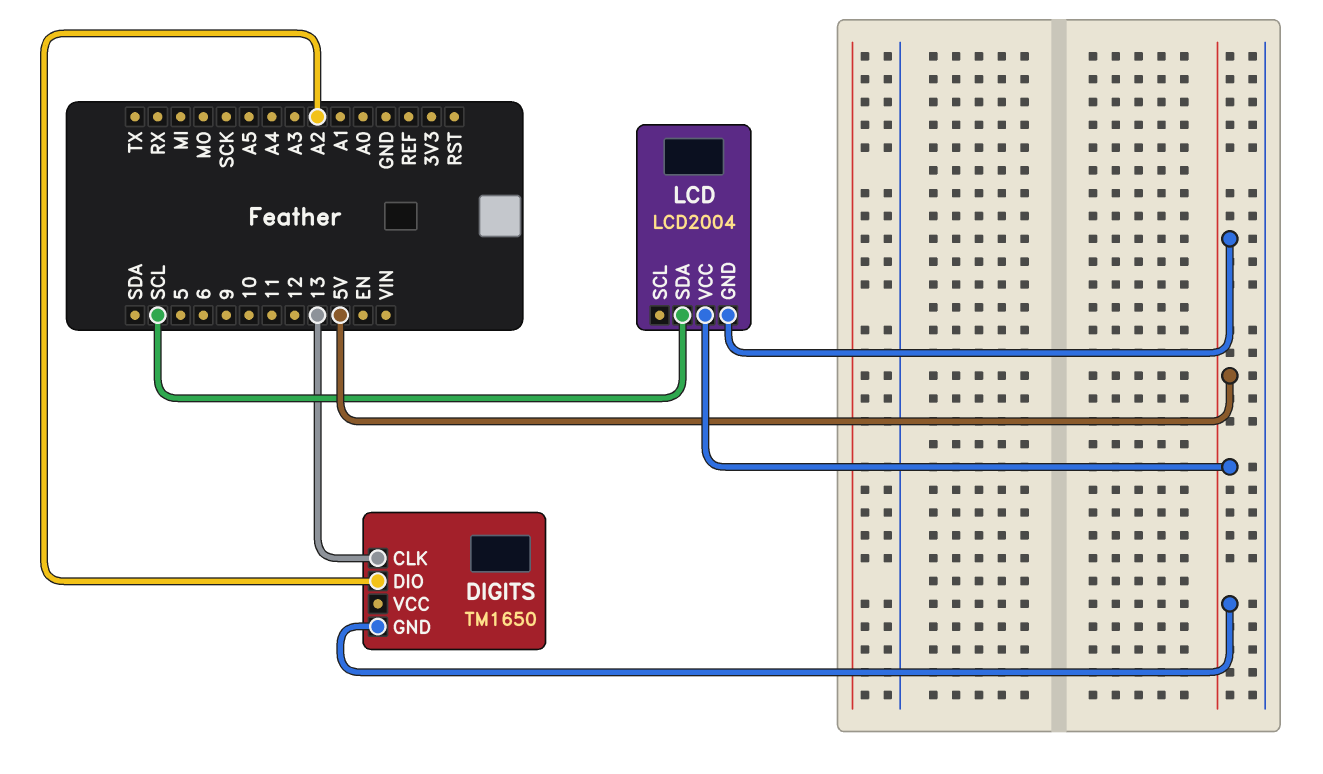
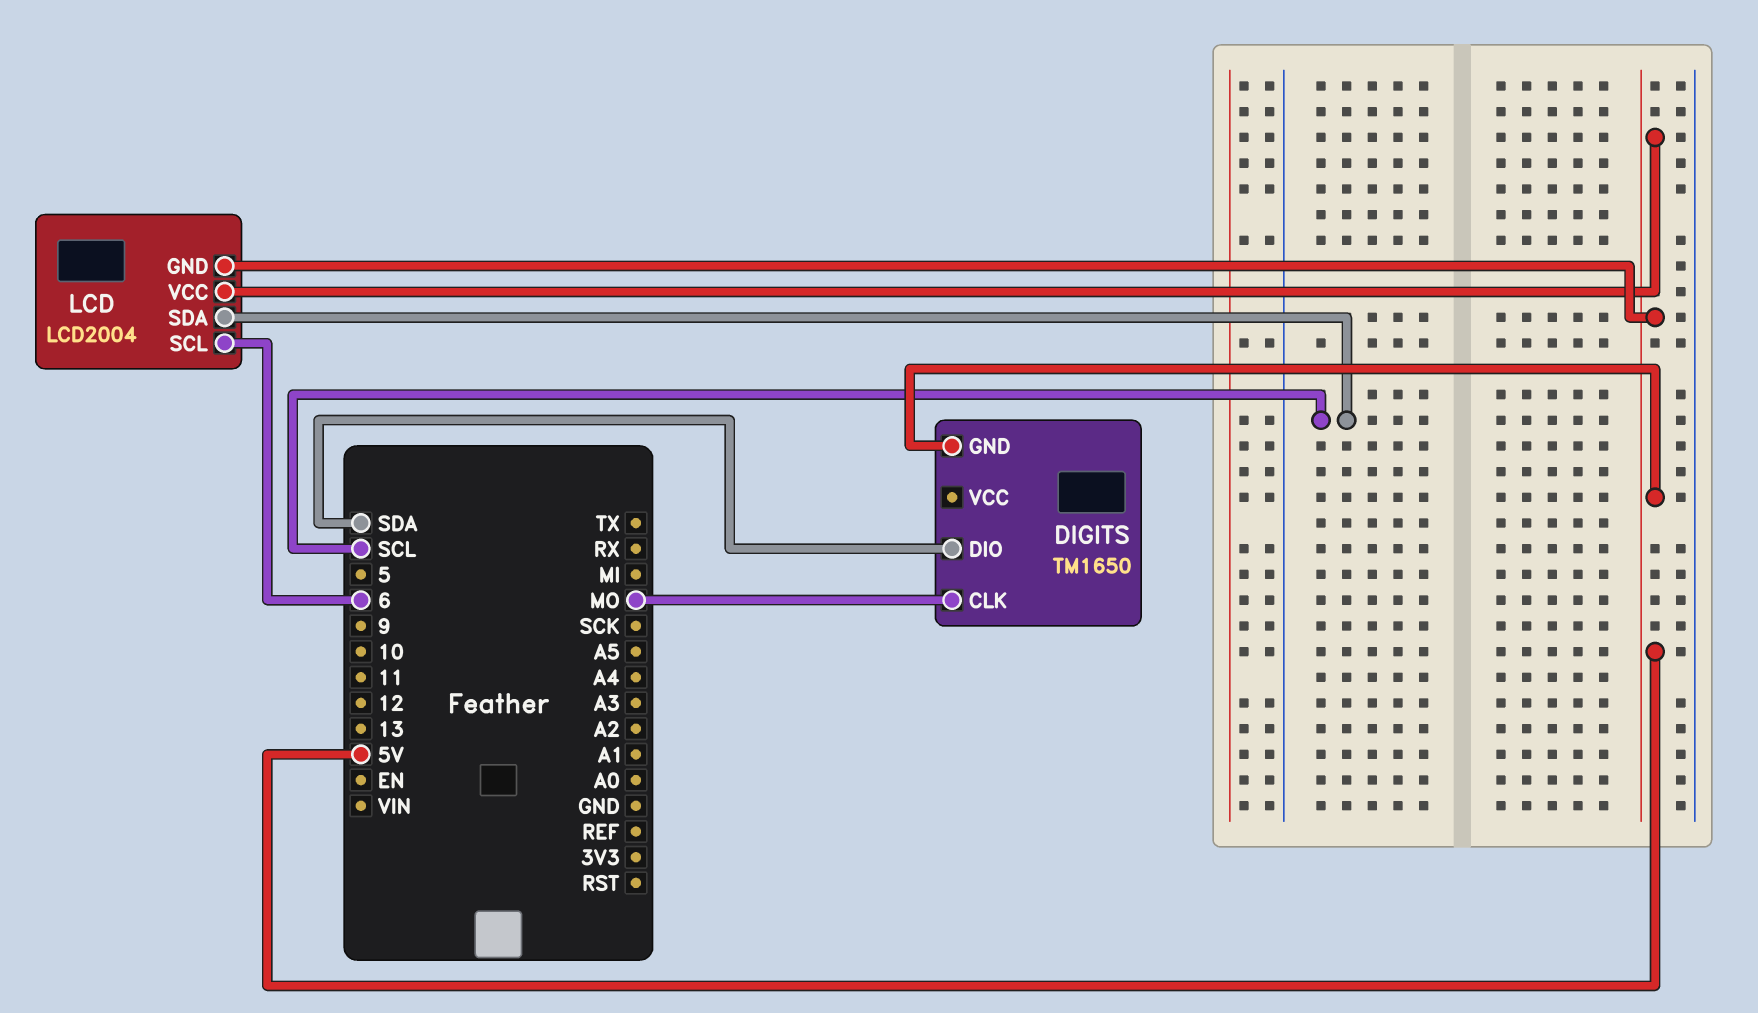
DIGITS pin CLK: 13 -> MO
DIGITS pin DIO: A2 -> SDA
LCD pin SCL: none -> 6

